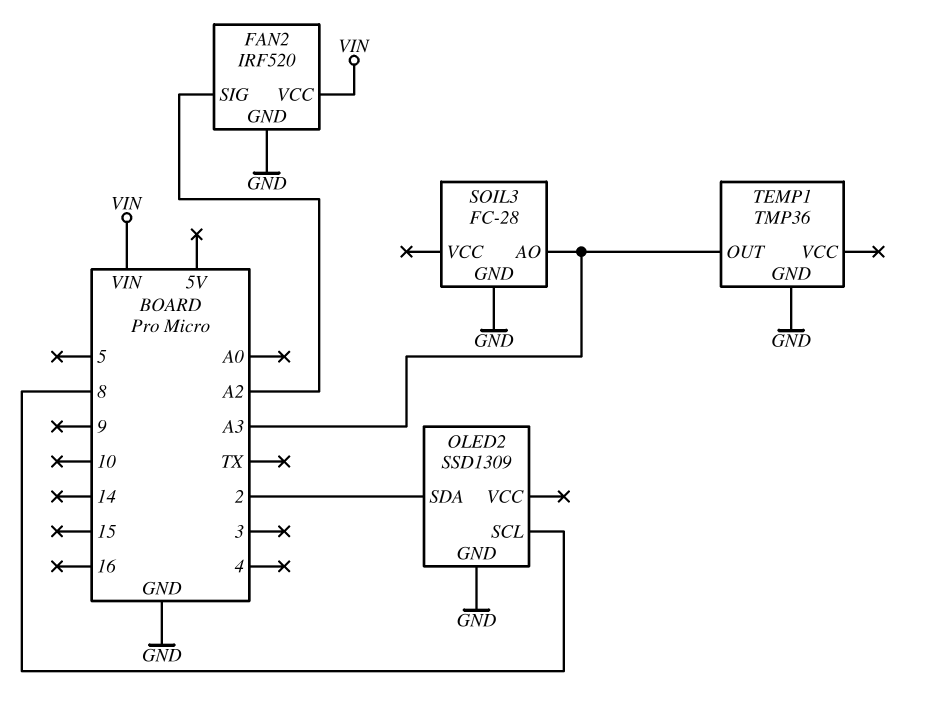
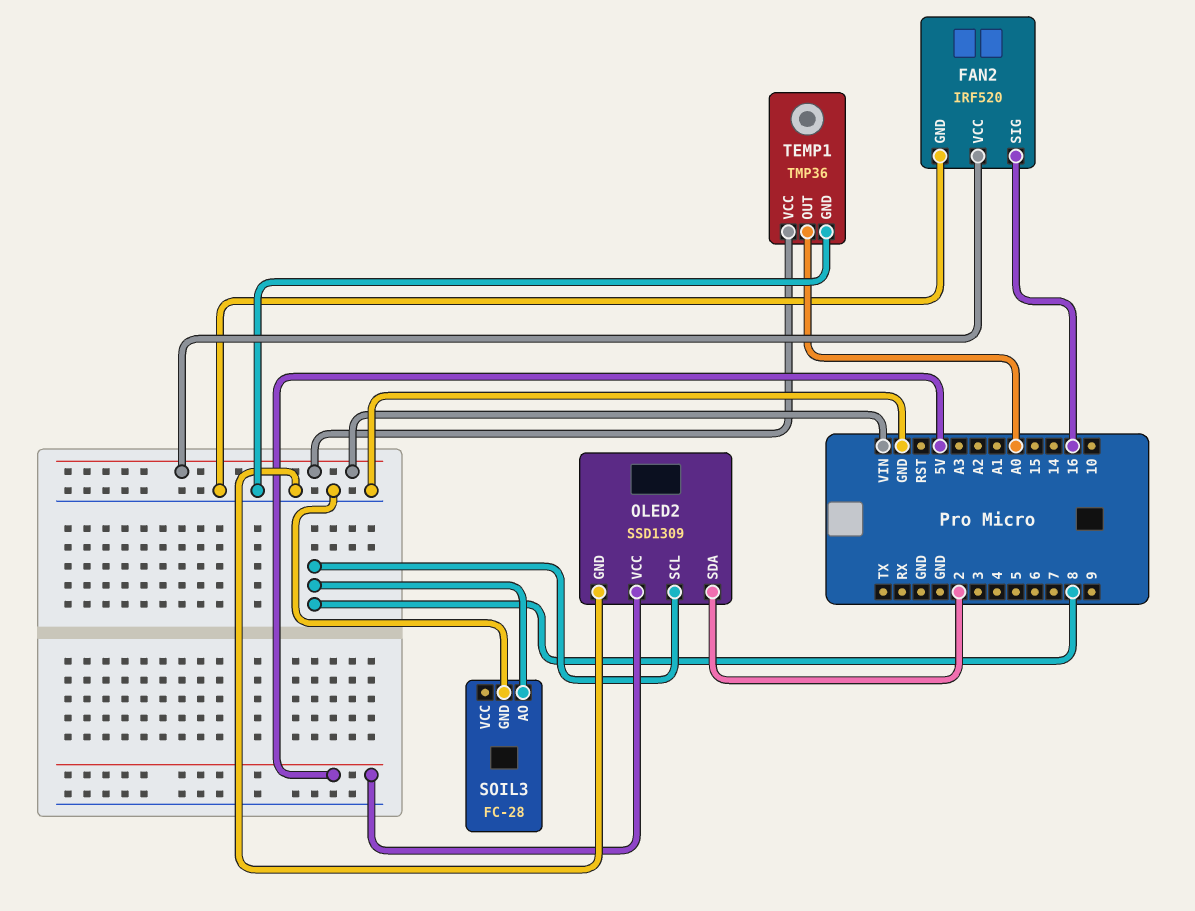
FAN2 pin SIG: A2 -> 16
OLED2 pin VCC: none -> 5V
SOIL3 pin AO: A3 -> 8
TEMP1 pin OUT: A3 -> A0
TEMP1 pin VCC: none -> VIN

